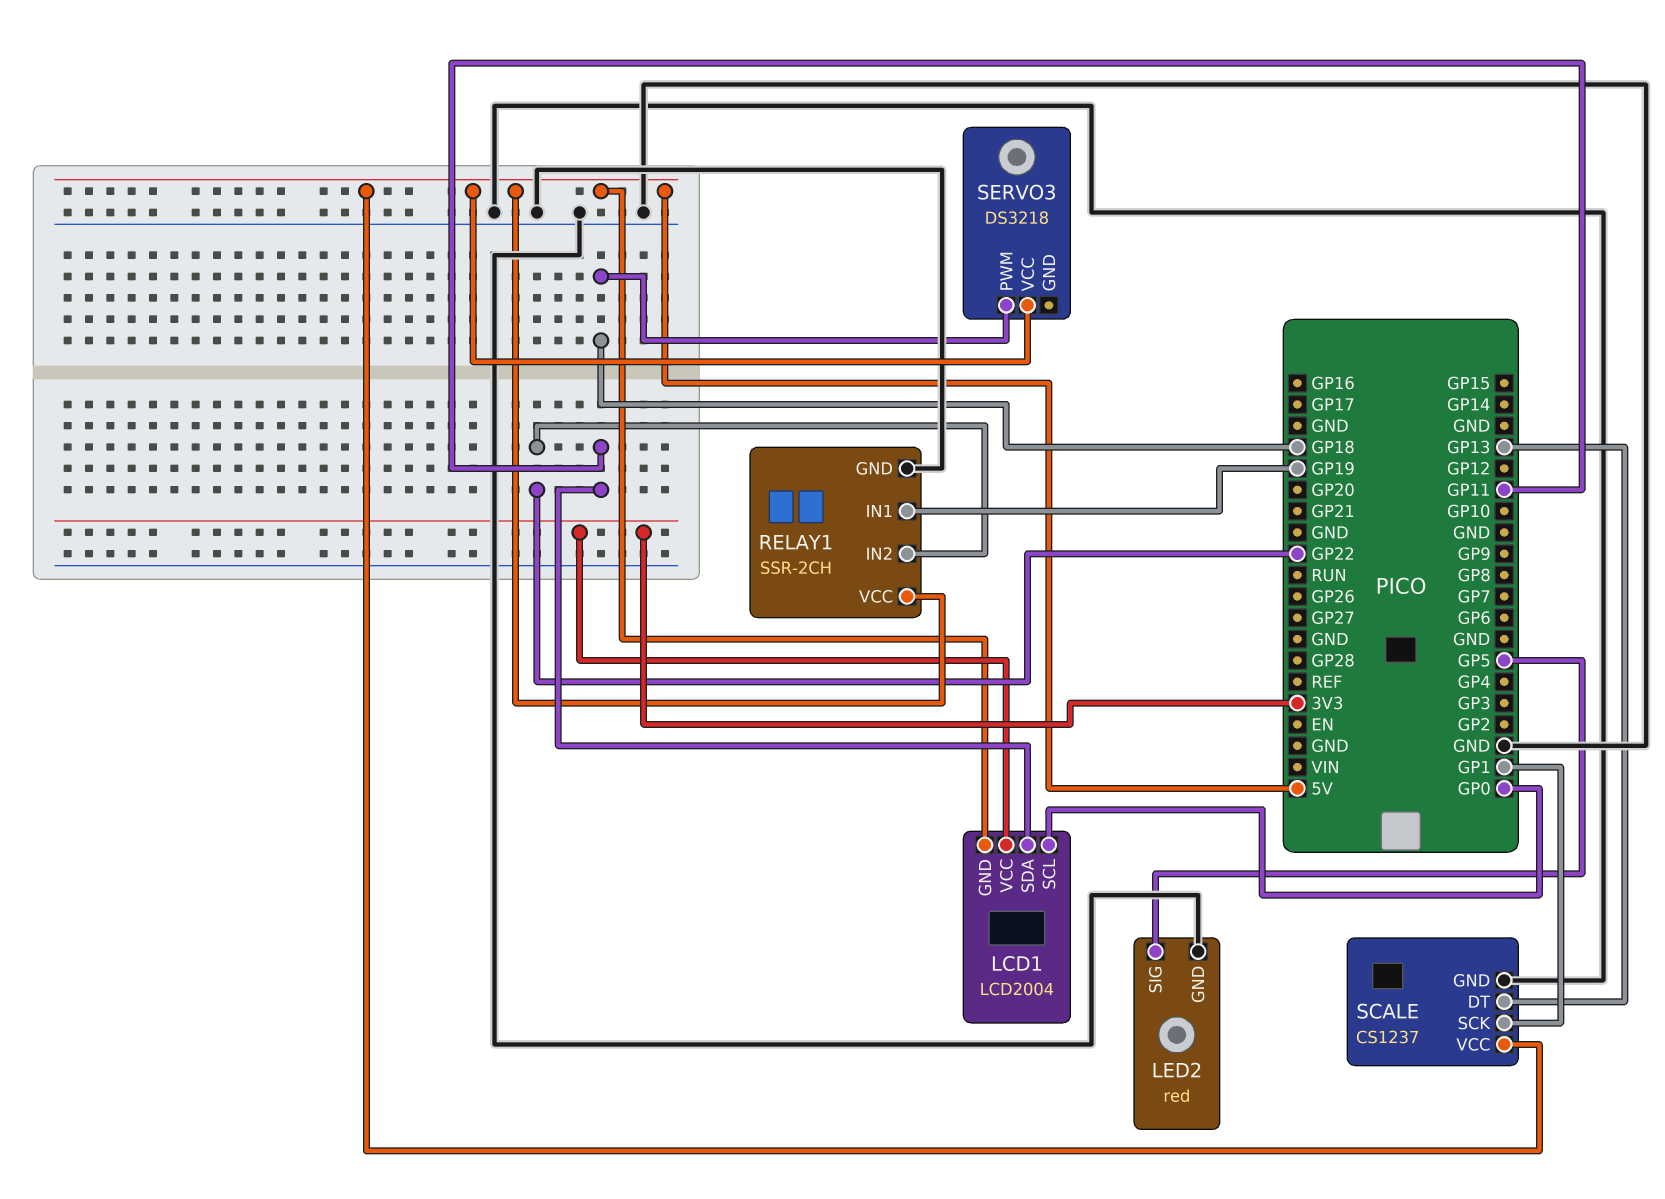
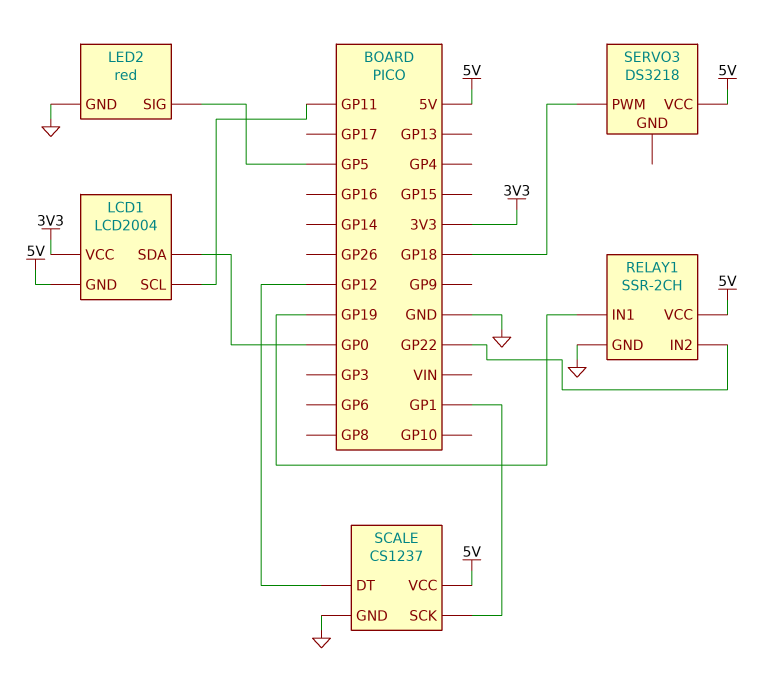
LCD1 pin SCL: GP0 -> GP11
LCD1 pin SDA: GP11 -> GP0
SCALE pin DT: GP13 -> GP12

